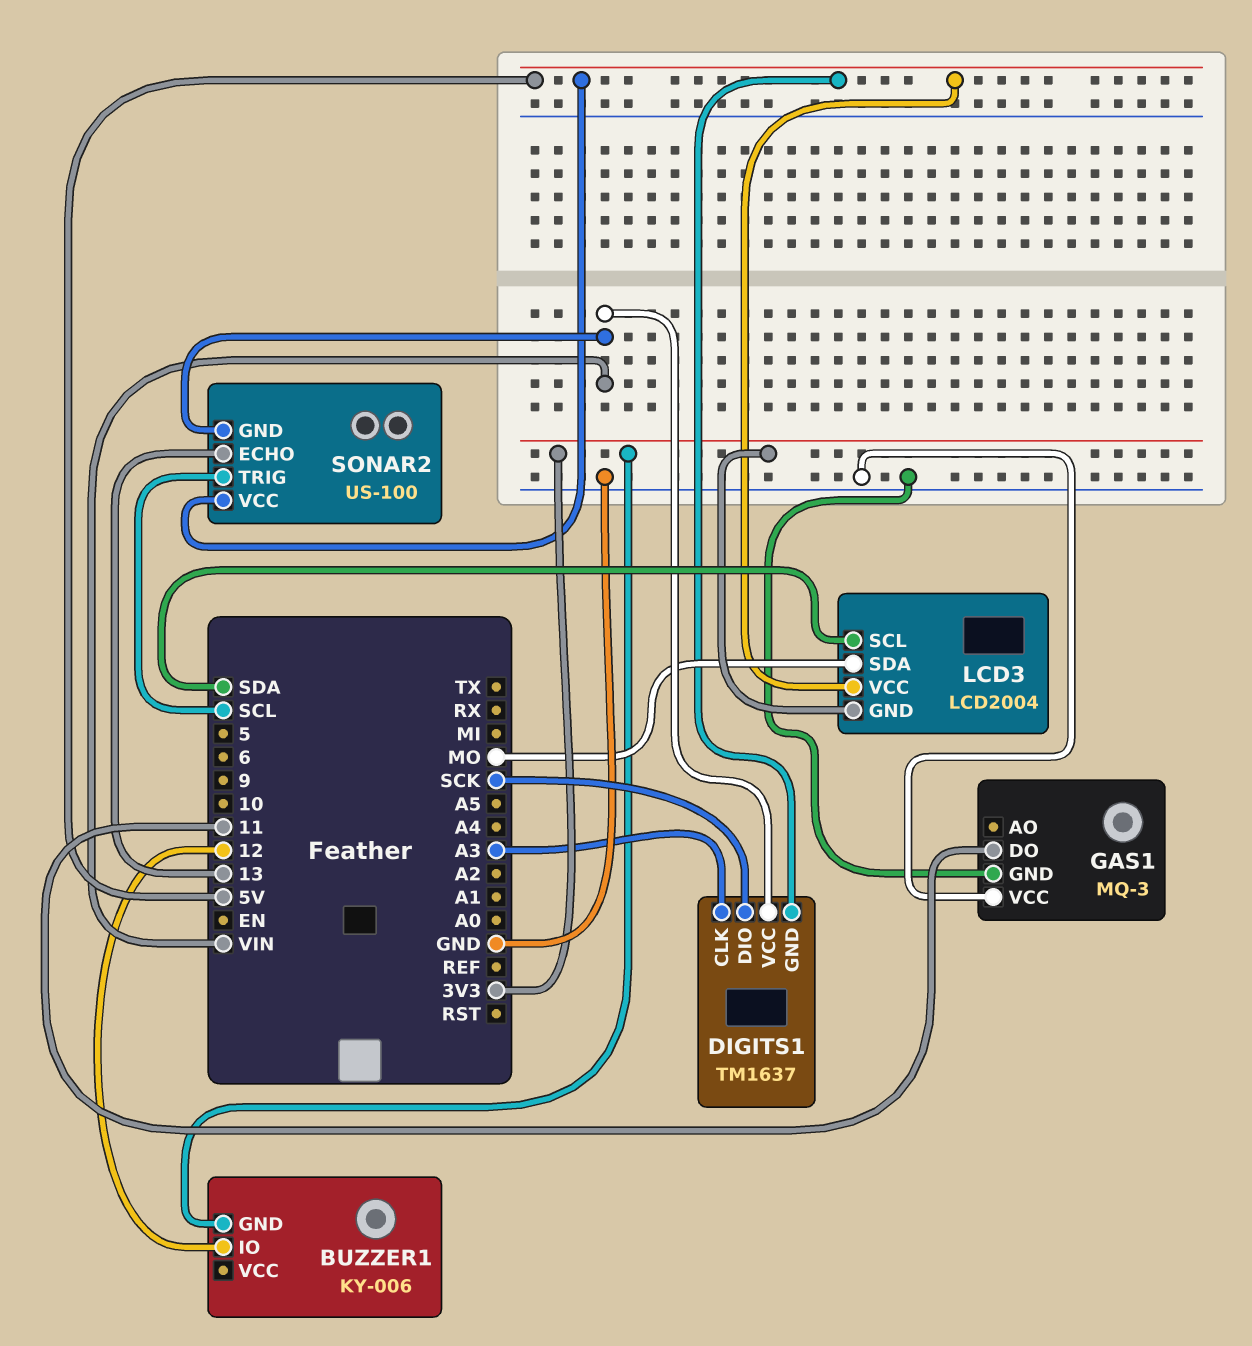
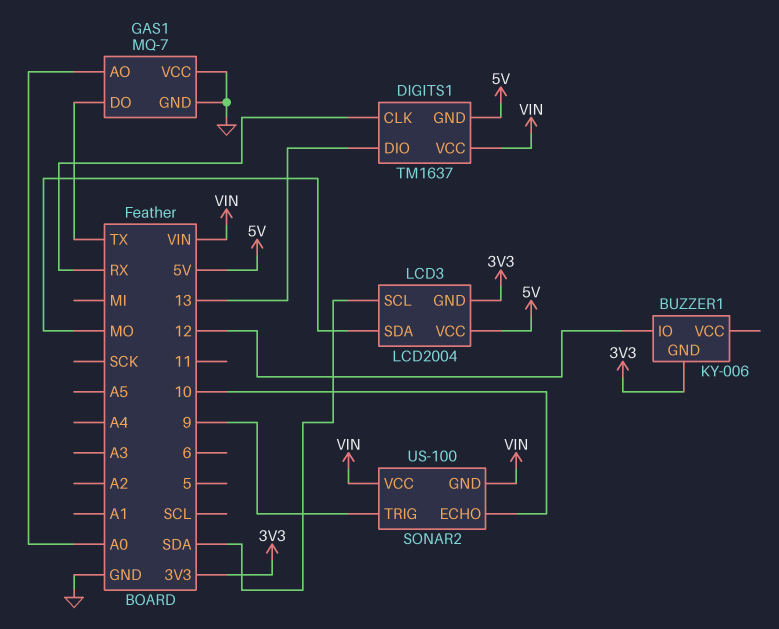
DIGITS1 pin CLK: A3 -> RX
DIGITS1 pin DIO: SCK -> 13
GAS1: MQ-3 -> MQ-7
GAS1 pin AO: none -> A0
GAS1 pin DO: 11 -> TX
SONAR2 pin ECHO: 13 -> 10
SONAR2 pin TRIG: SCL -> 9
SONAR2 pin VCC: 5V -> VIN

